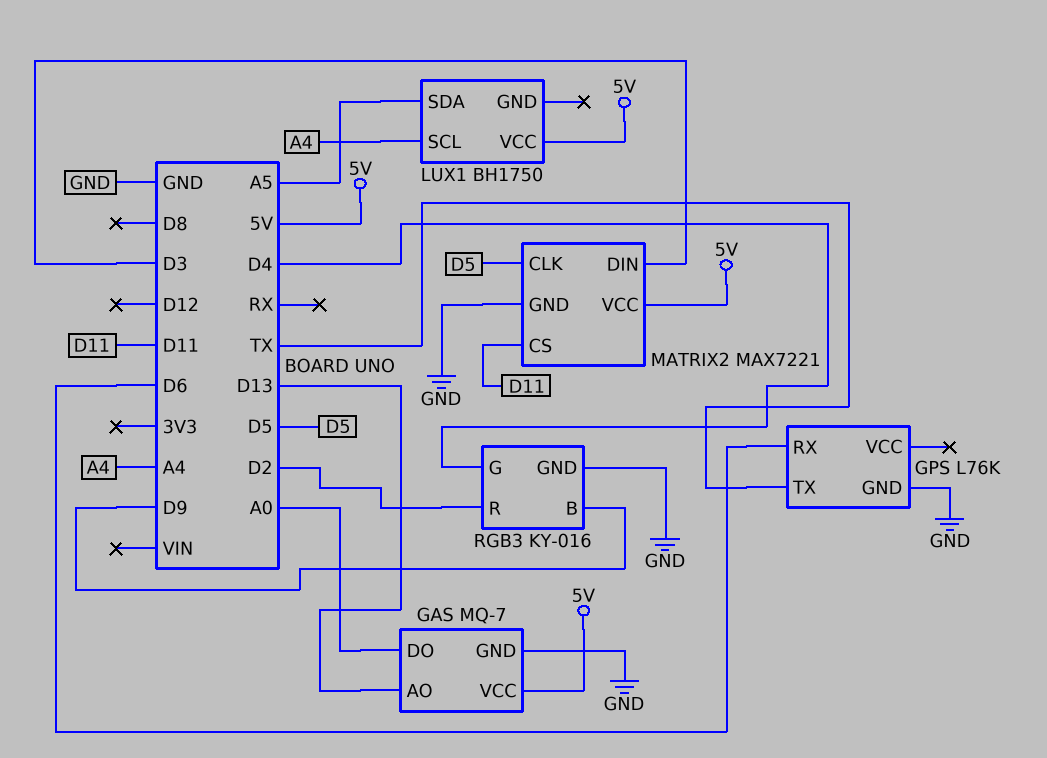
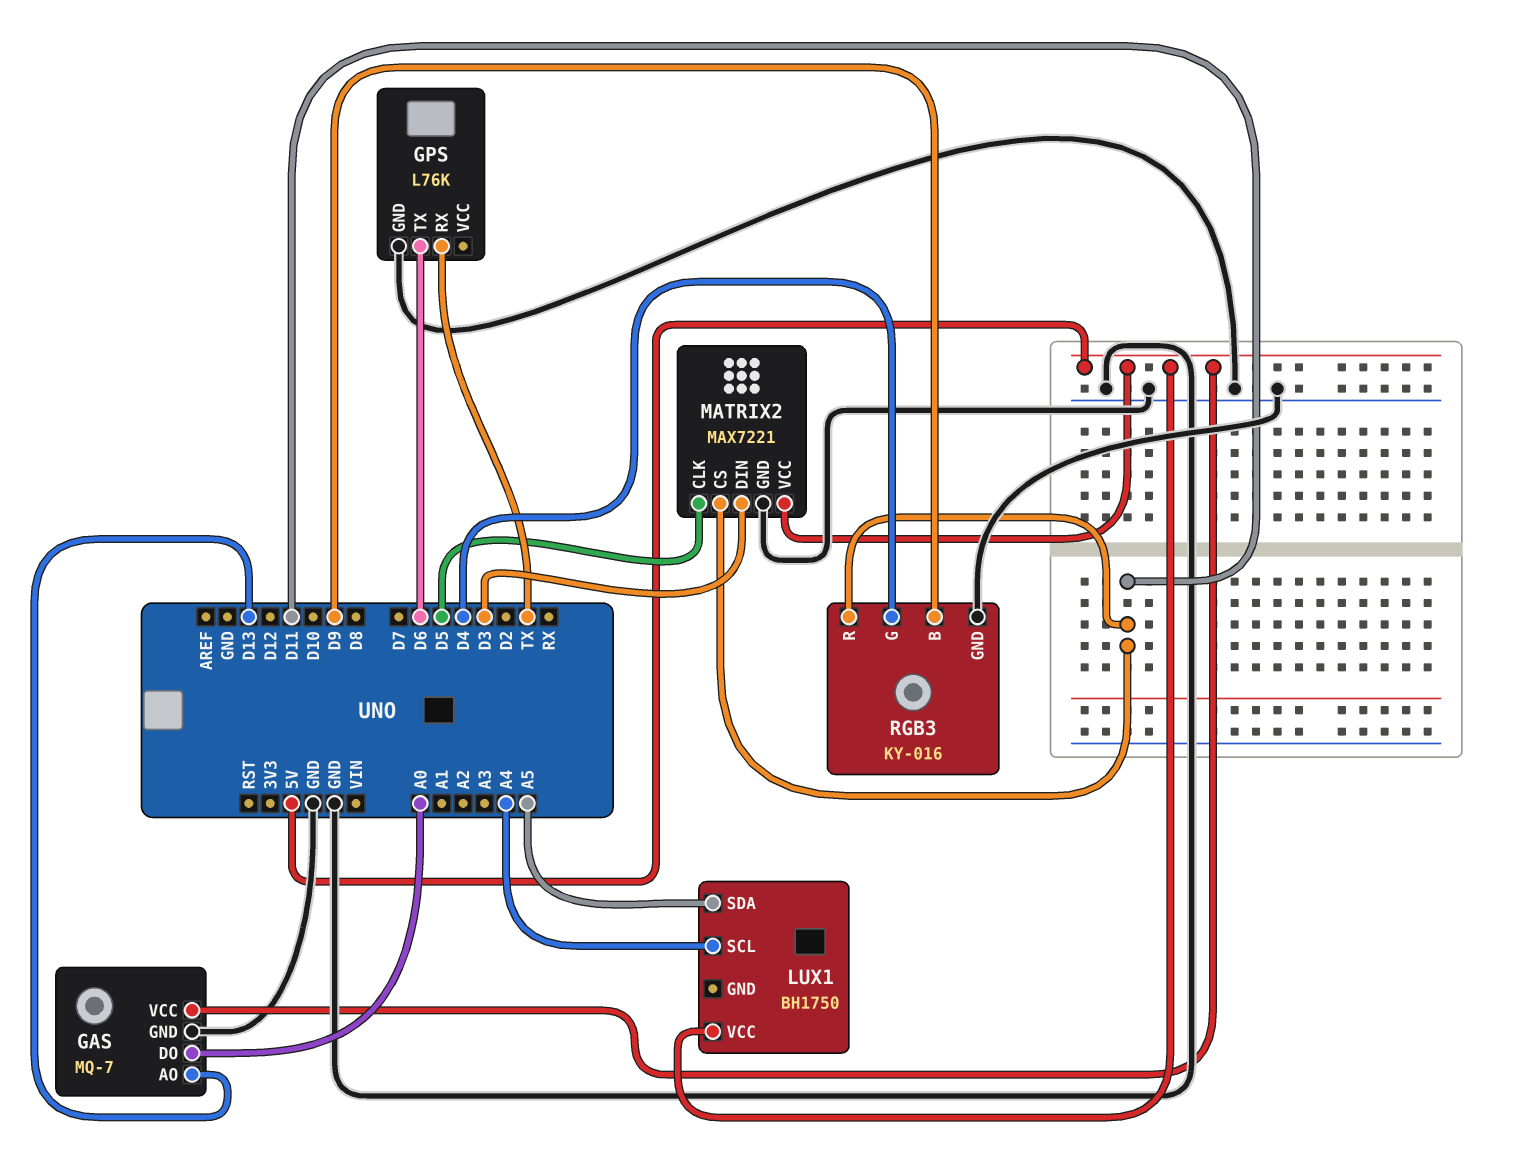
GPS pin RX: D6 -> TX
GPS pin TX: TX -> D6
RGB3 pin R: D2 -> D11

